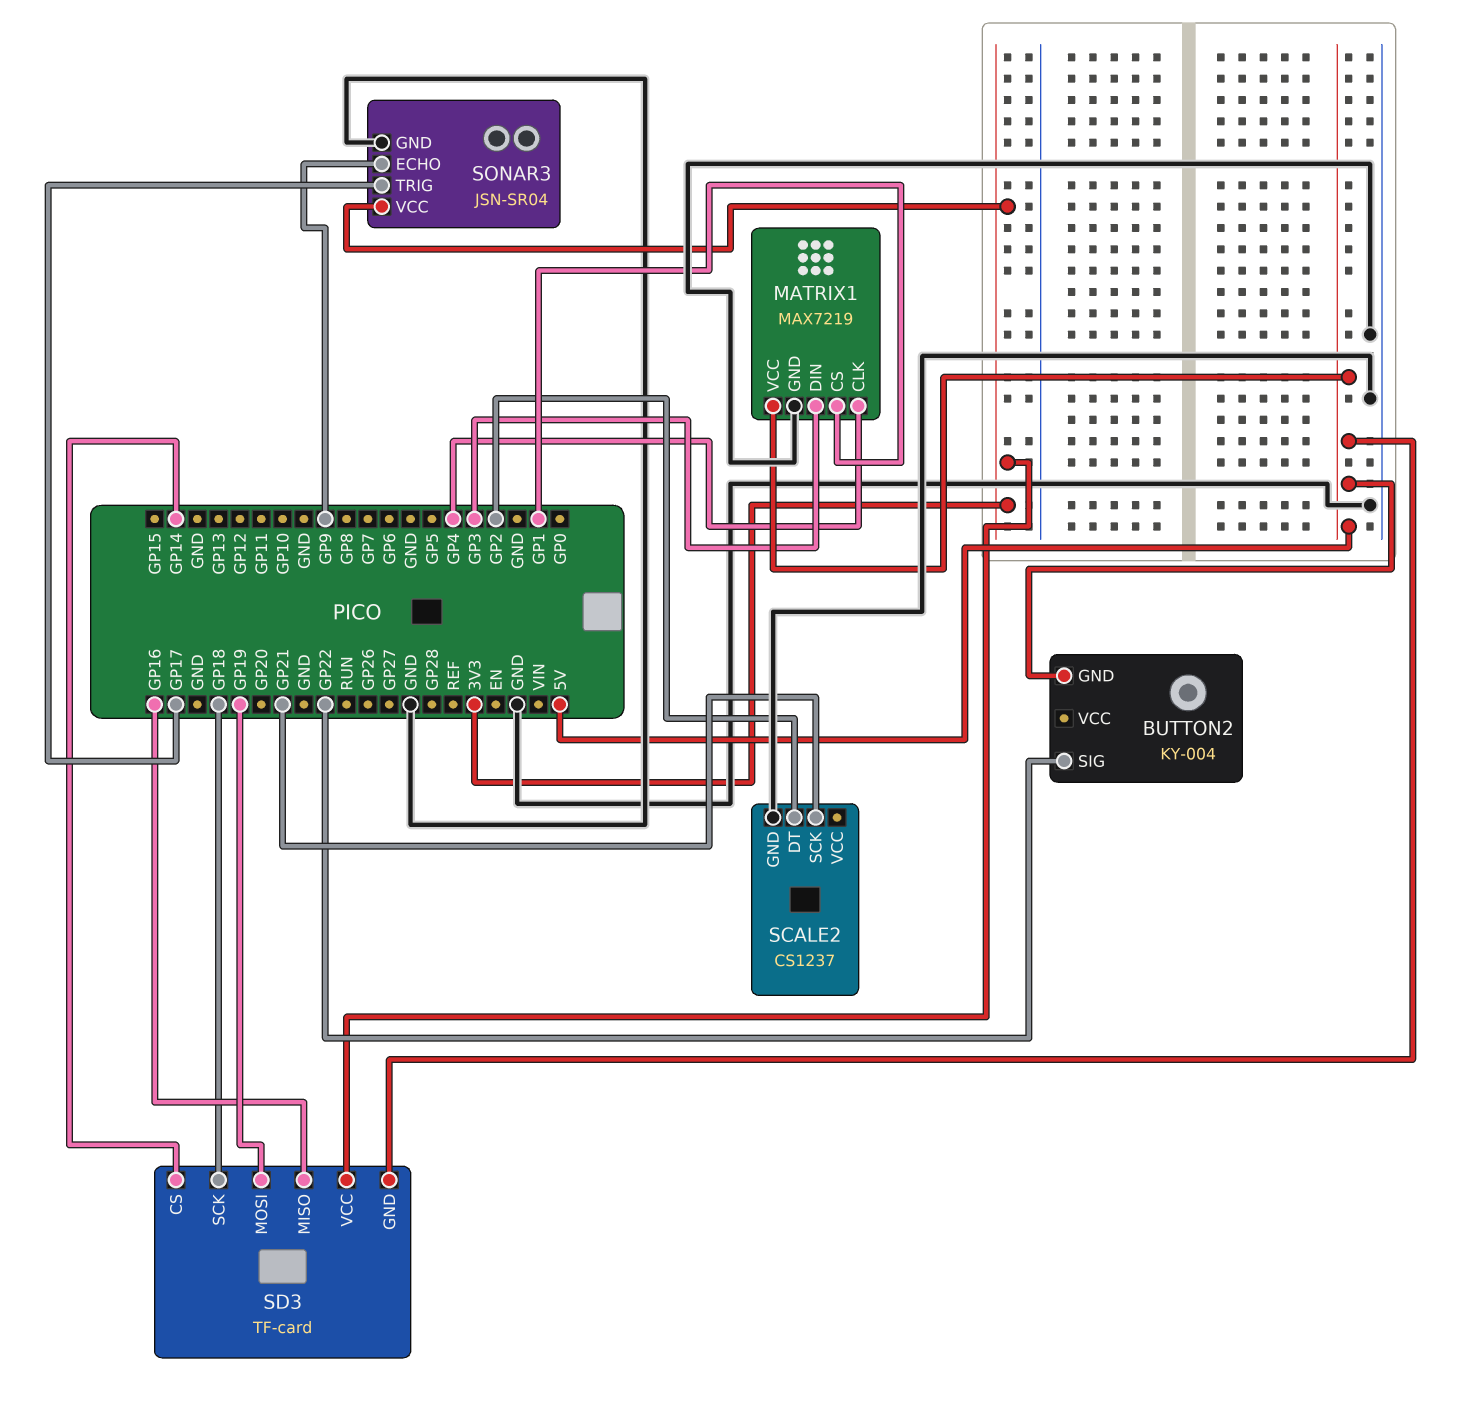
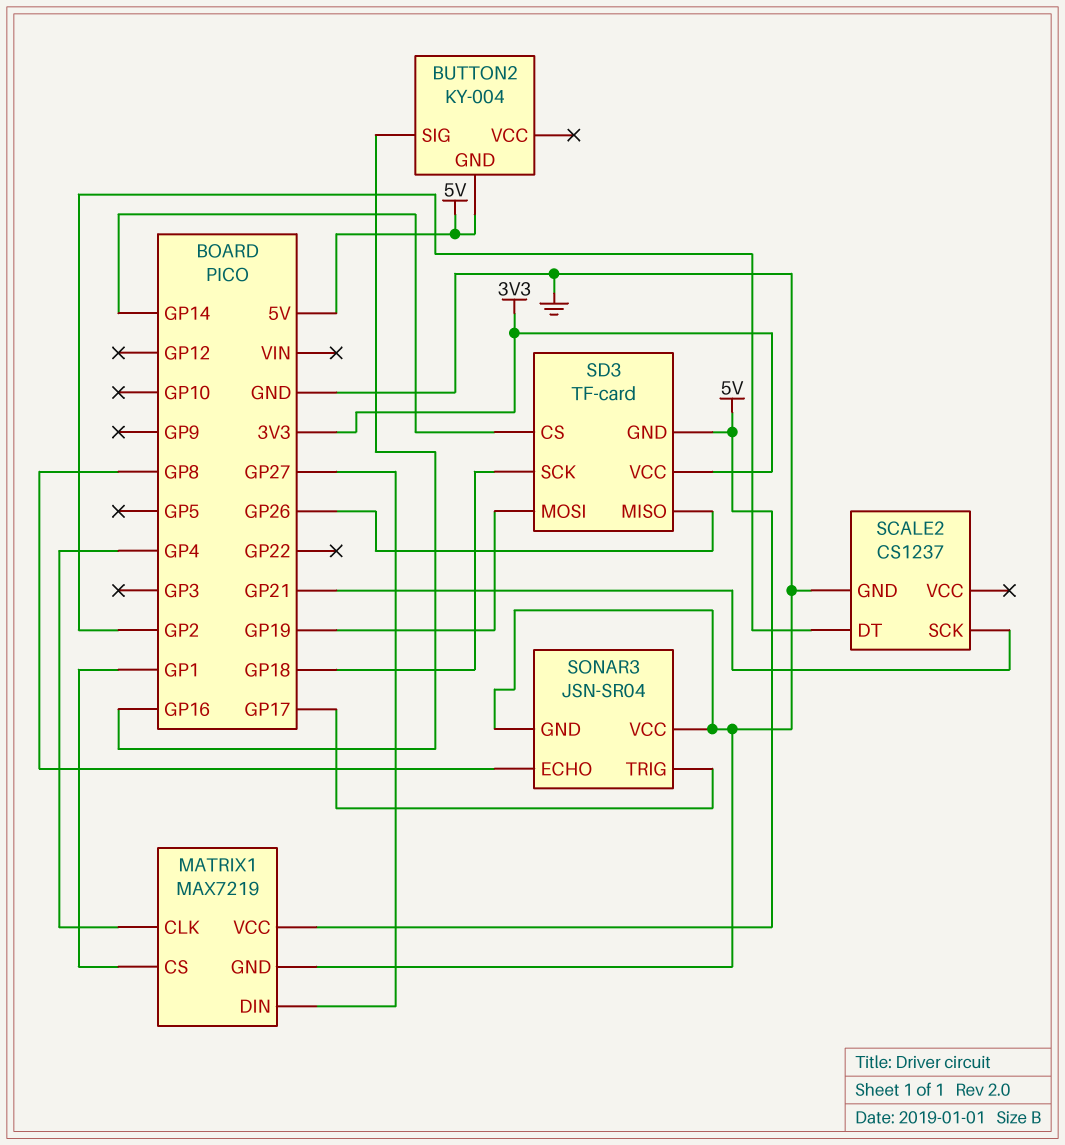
BUTTON2 pin SIG: GP22 -> GP16
MATRIX1 pin DIN: GP3 -> GP27
SD3 pin MISO: GP16 -> GP26
SONAR3 pin ECHO: GP9 -> GP8
SONAR3 pin VCC: 3V3 -> GND

